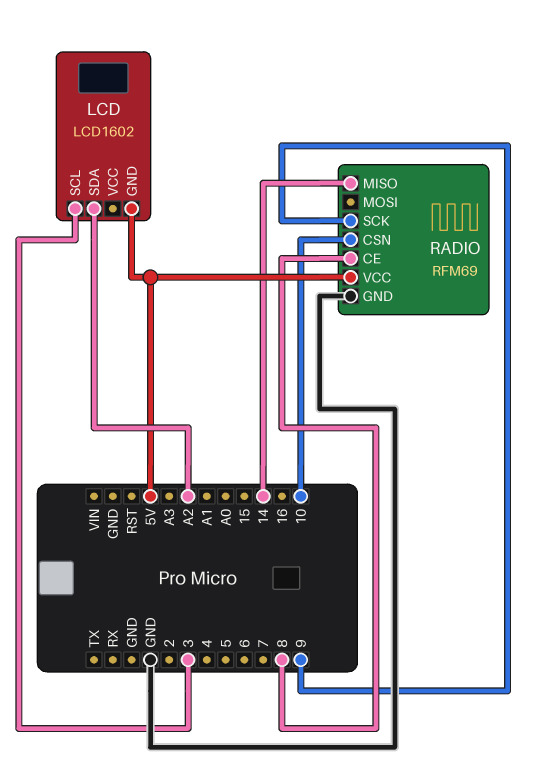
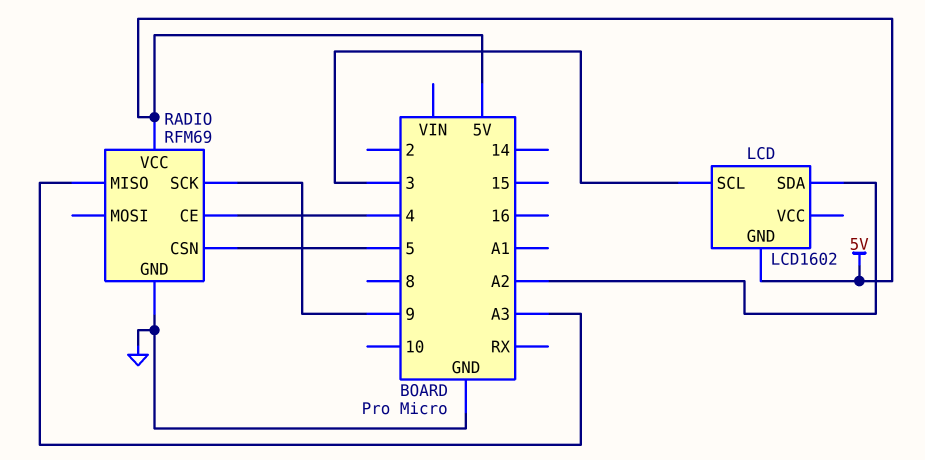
RADIO pin CE: 8 -> 4
RADIO pin CSN: 10 -> 5
RADIO pin MISO: 14 -> A3

